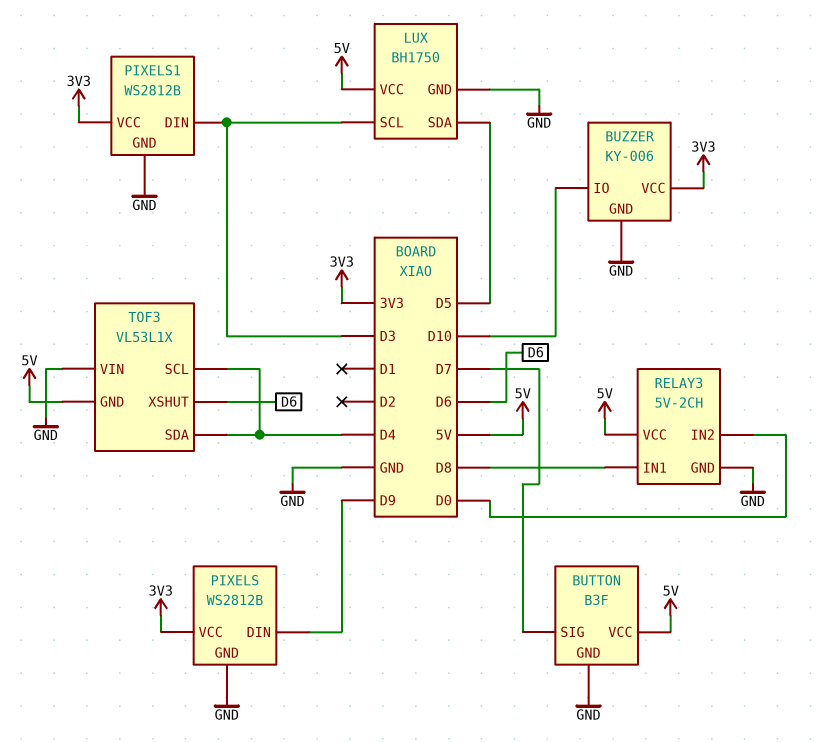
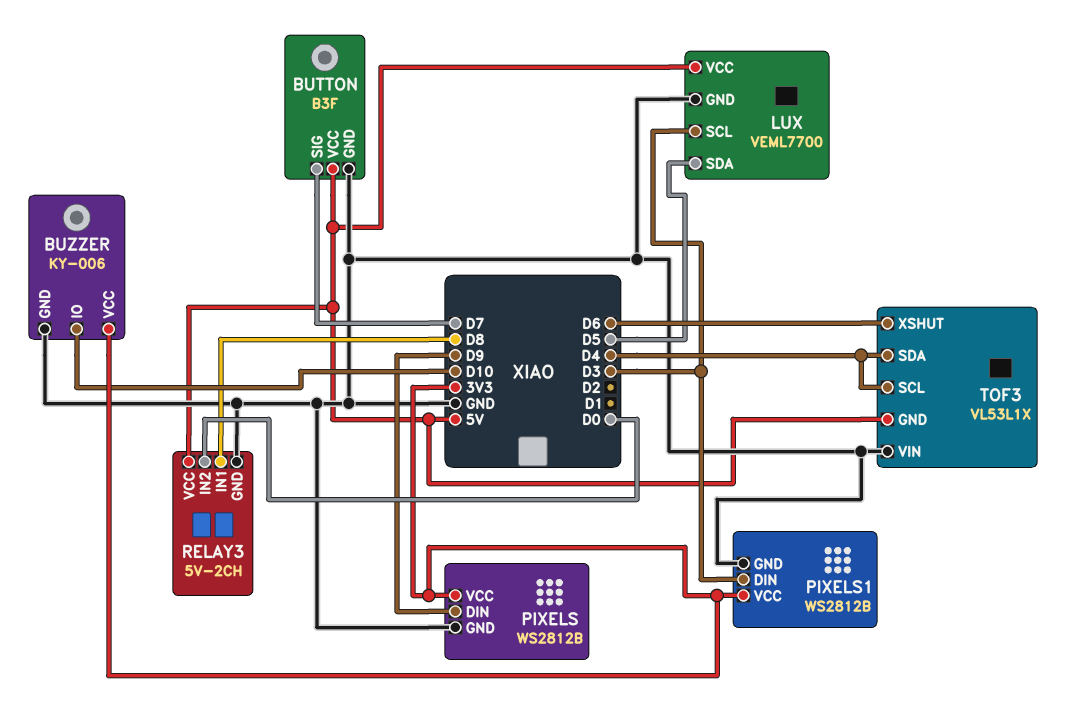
LUX: BH1750 -> VEML7700

